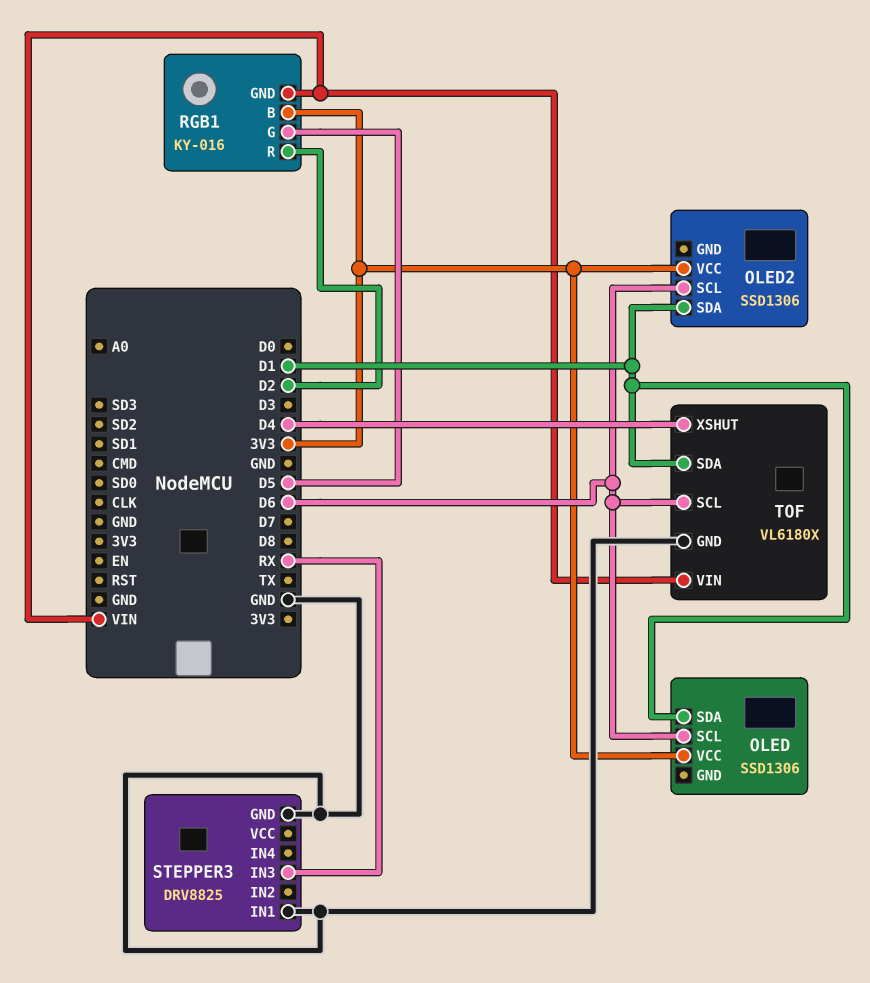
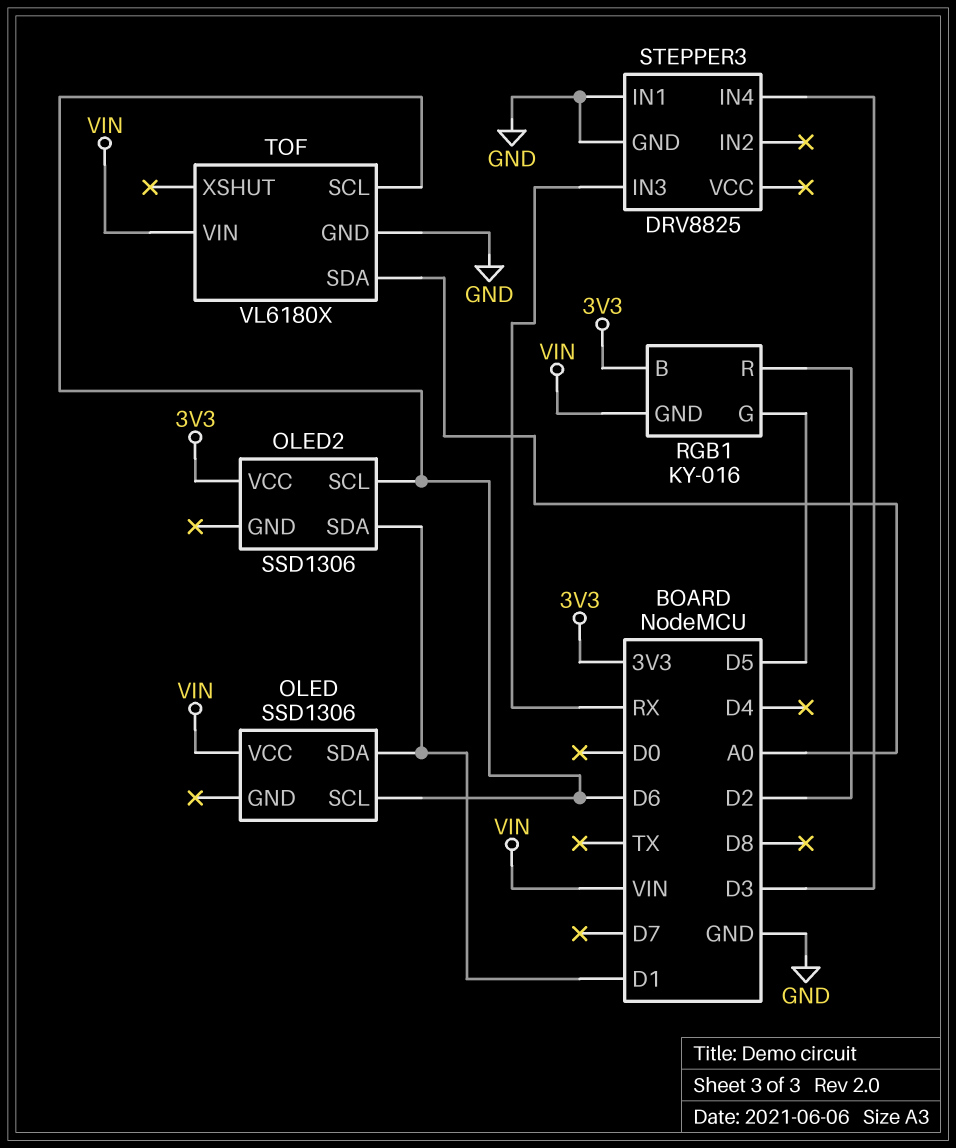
OLED pin VCC: 3V3 -> VIN
STEPPER3 pin IN4: none -> D3
TOF pin SDA: D1 -> A0
TOF pin XSHUT: D4 -> none

